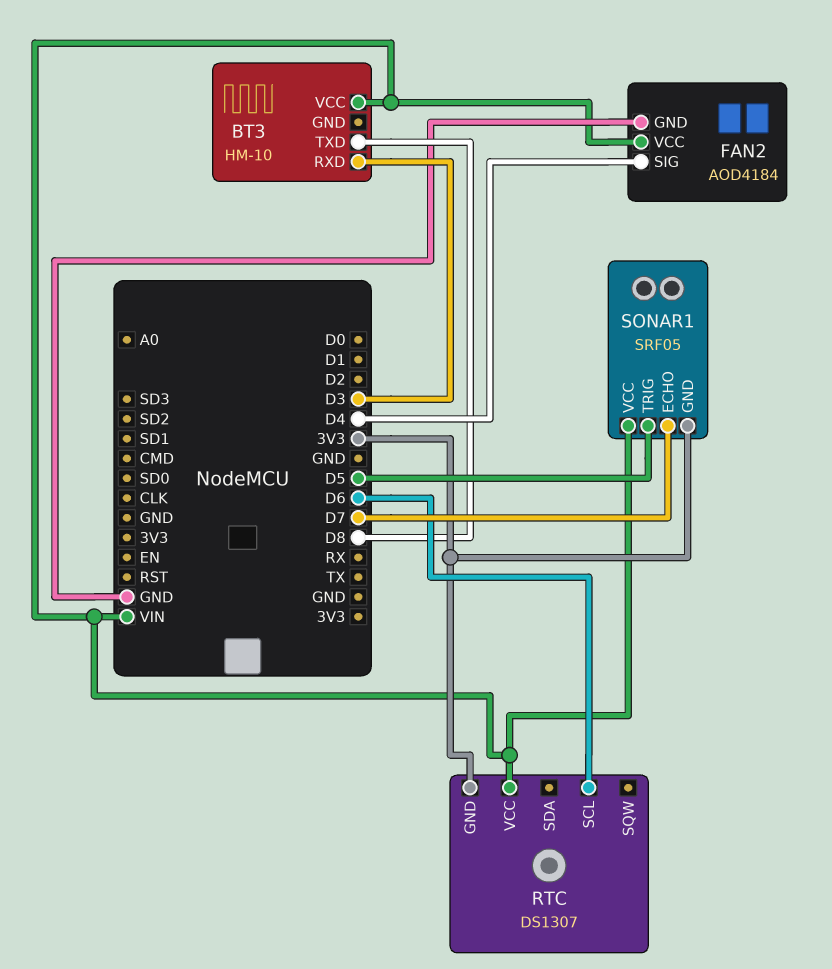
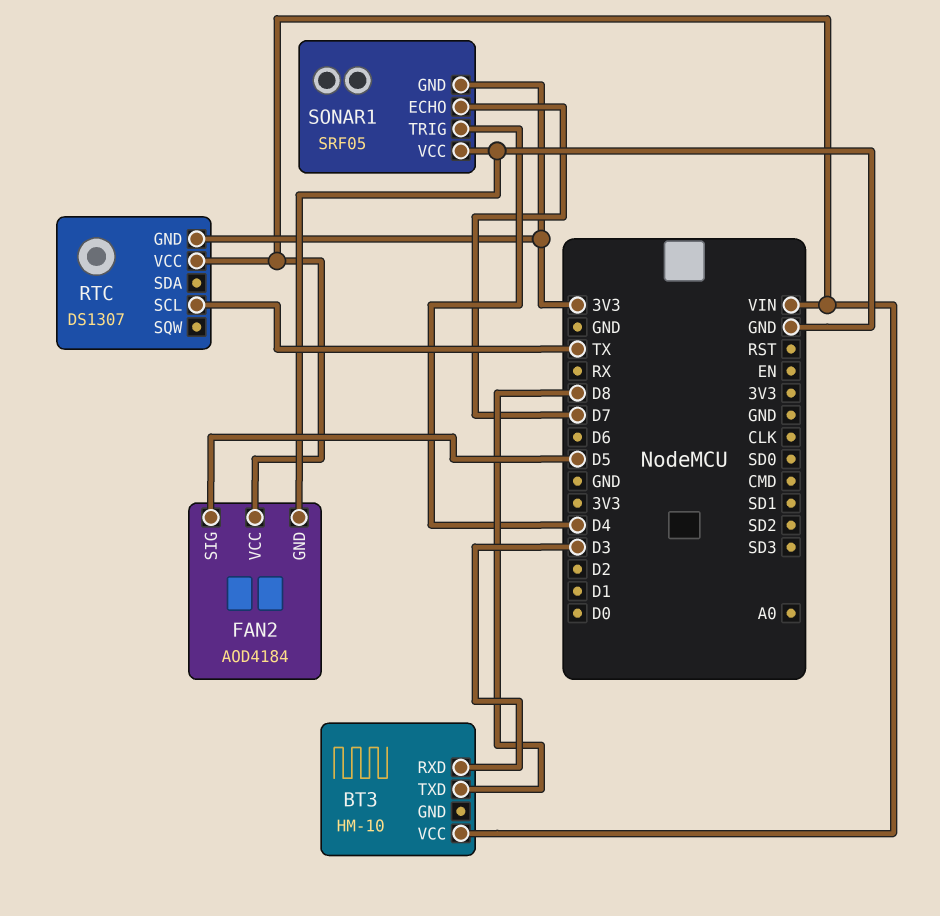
FAN2 pin SIG: D4 -> D5
RTC pin SCL: D6 -> TX
SONAR1 pin TRIG: D5 -> D4
SONAR1 pin VCC: VIN -> GND

